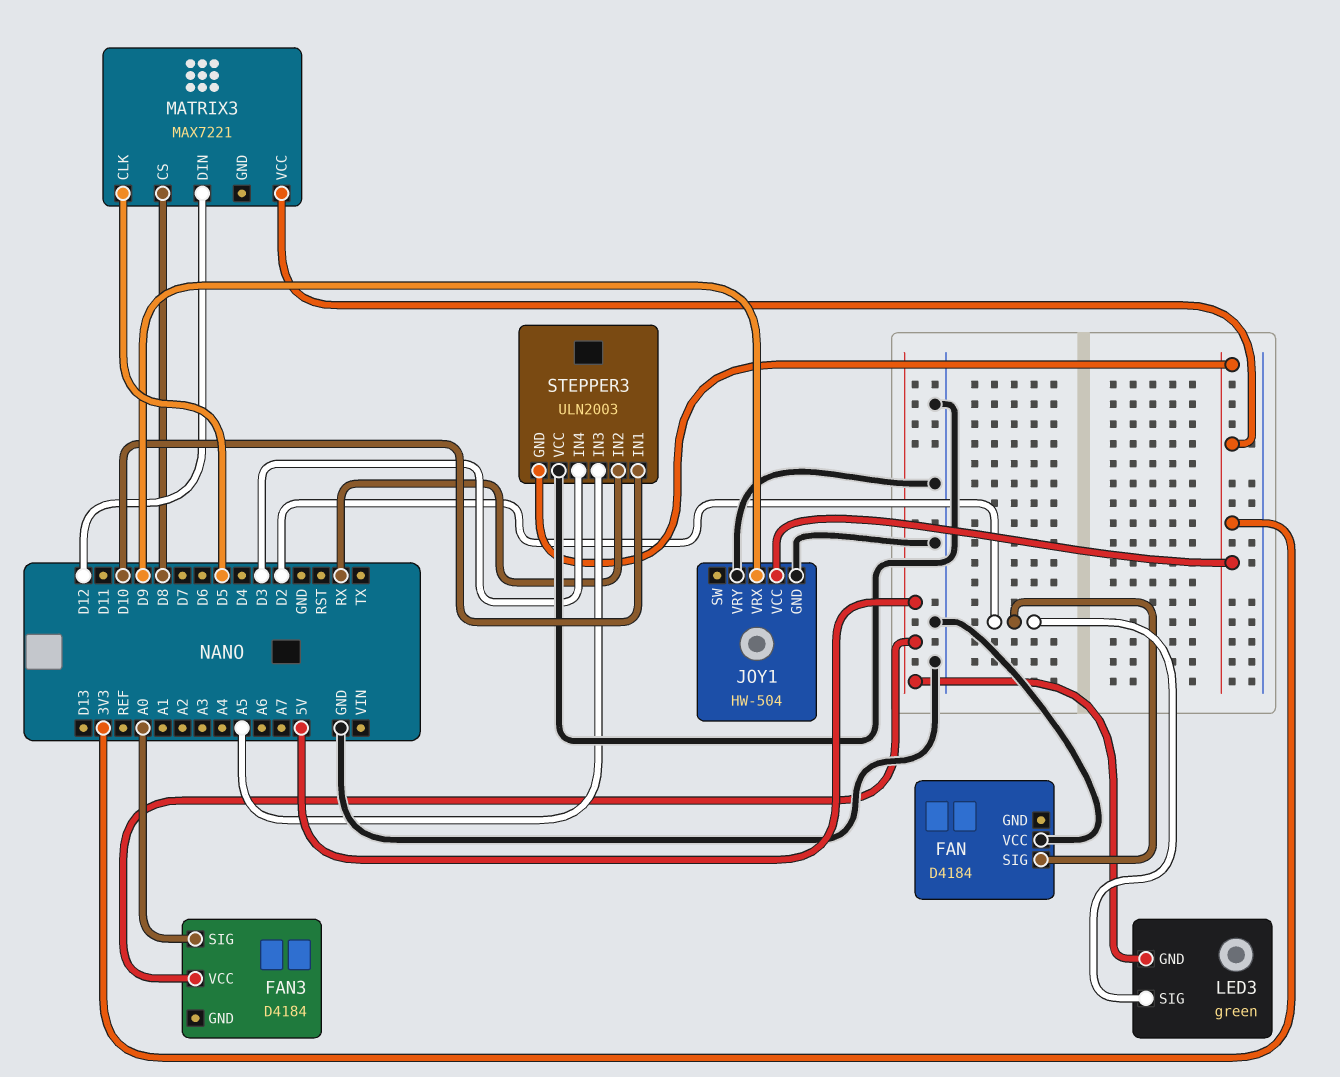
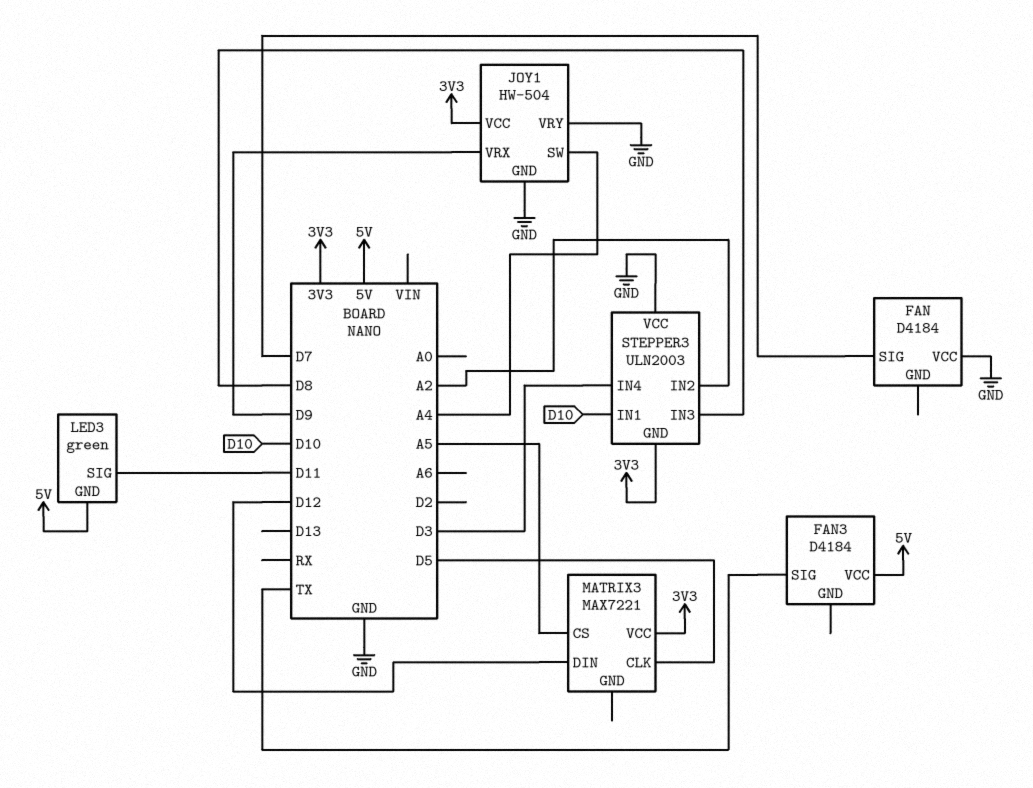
FAN pin SIG: D2 -> D7
FAN3 pin SIG: A0 -> TX
JOY1 pin SW: none -> A4
LED3 pin SIG: D2 -> D11
MATRIX3 pin CS: D8 -> A5
STEPPER3 pin IN2: RX -> A2
STEPPER3 pin IN3: A5 -> D8

